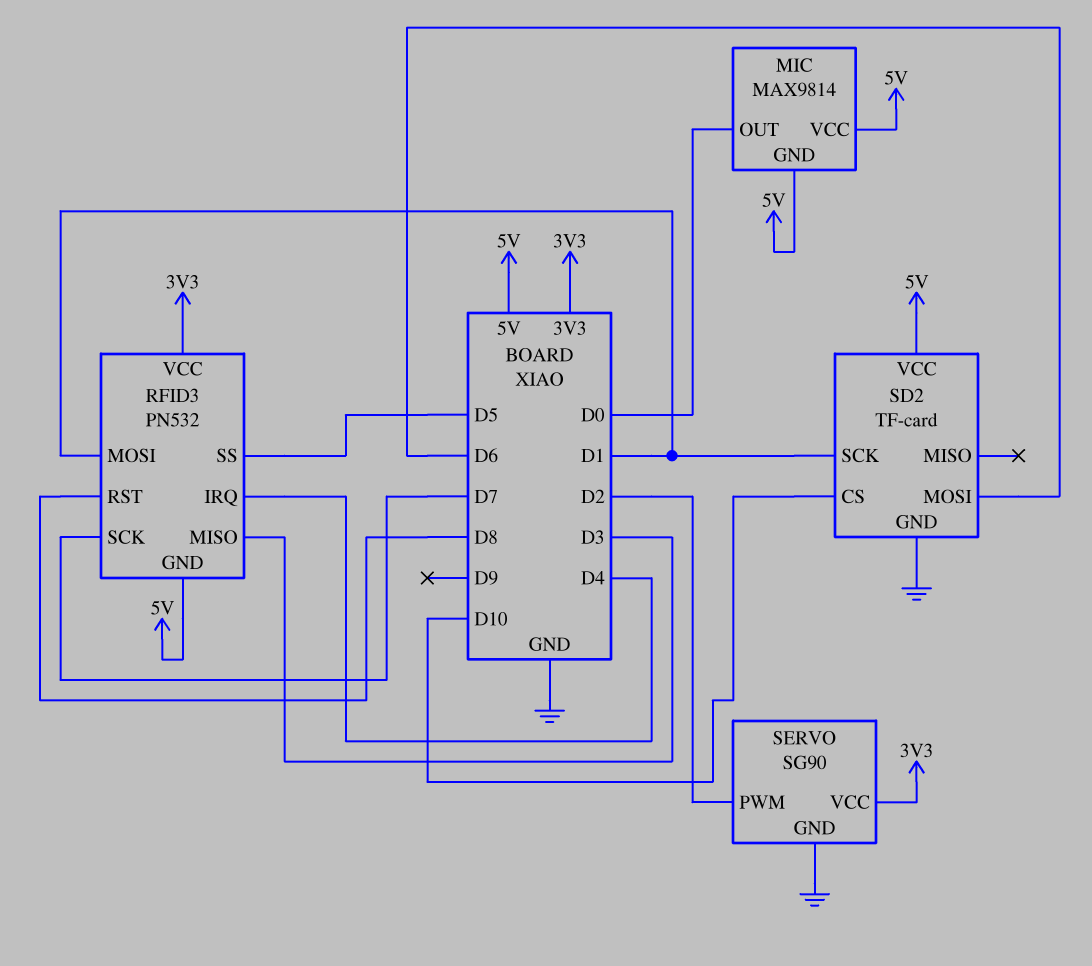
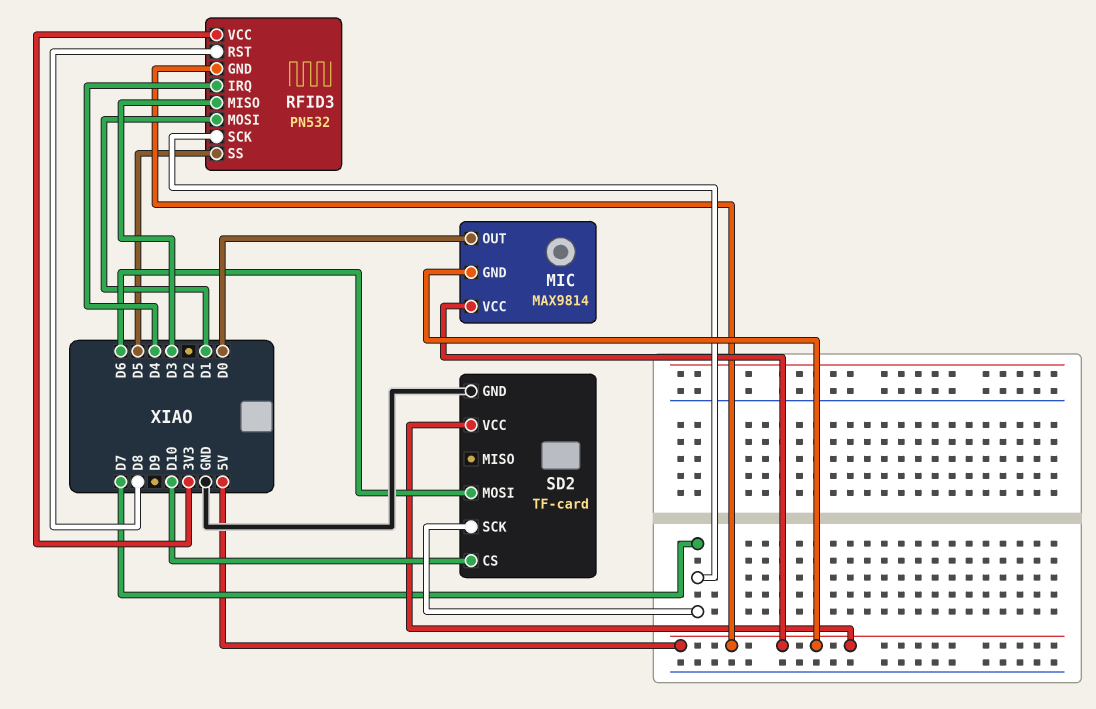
SD2 pin SCK: D1 -> D7
SERVO: SG90 -> none
SERVO pin GND: GND -> none
SERVO pin PWM: D2 -> none
SERVO pin VCC: 3V3 -> none

